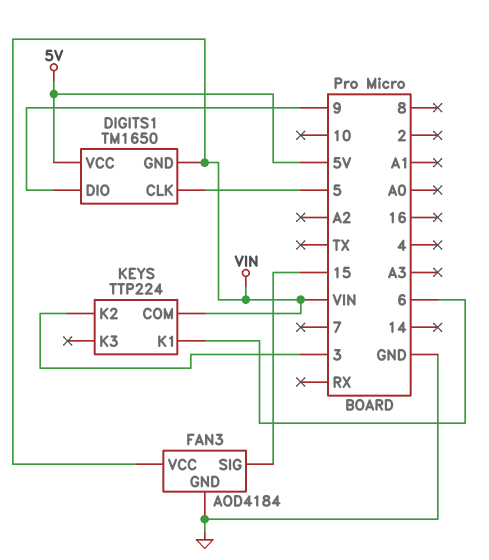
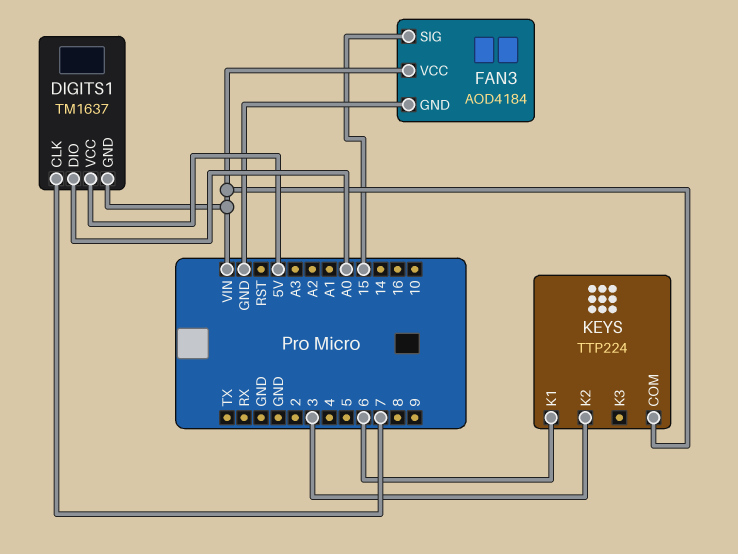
DIGITS1: TM1650 -> TM1637
DIGITS1 pin CLK: 5 -> 7
DIGITS1 pin DIO: 9 -> A0

